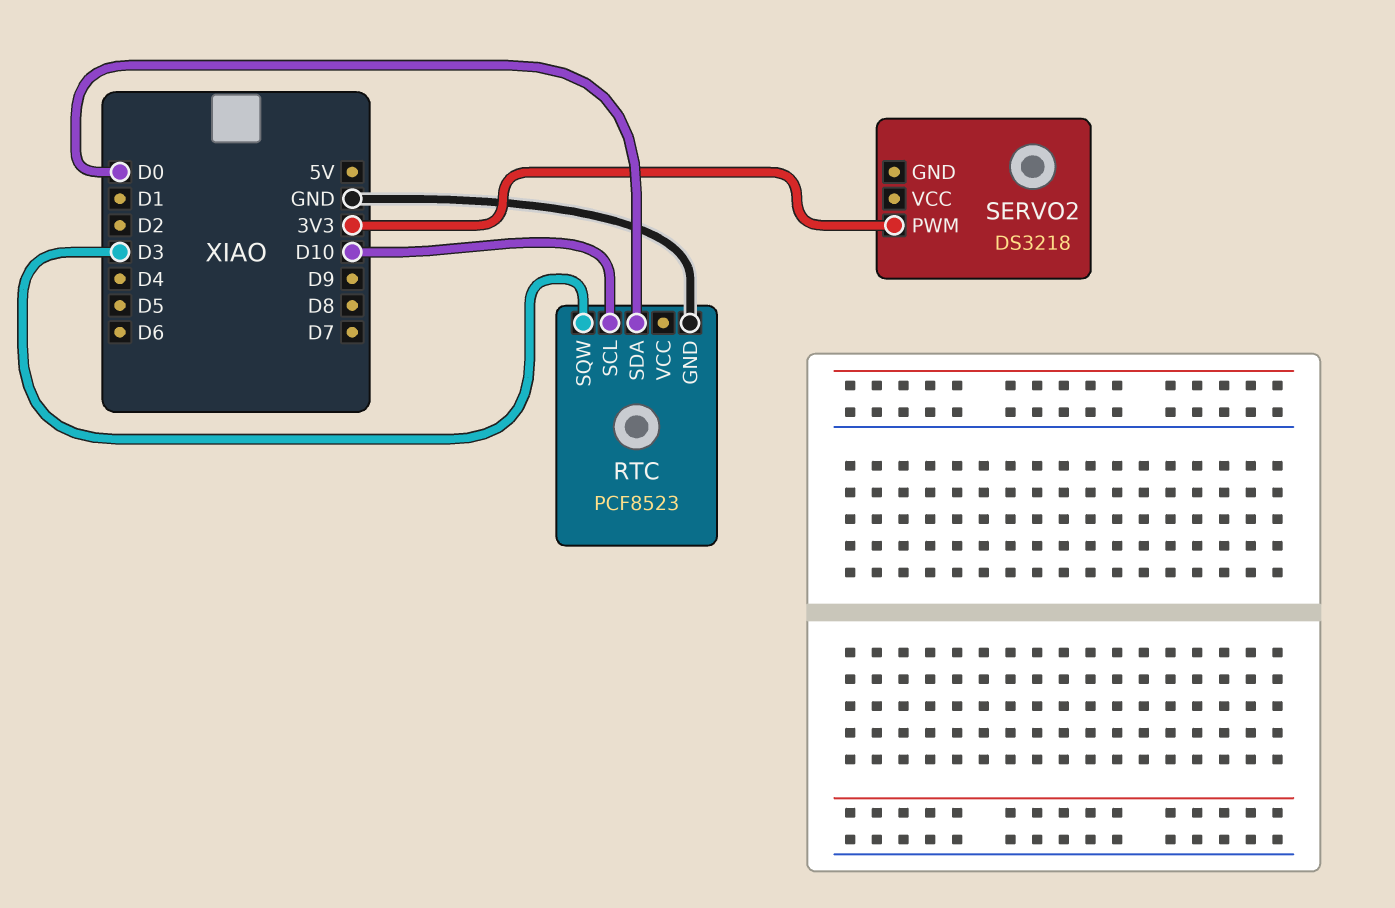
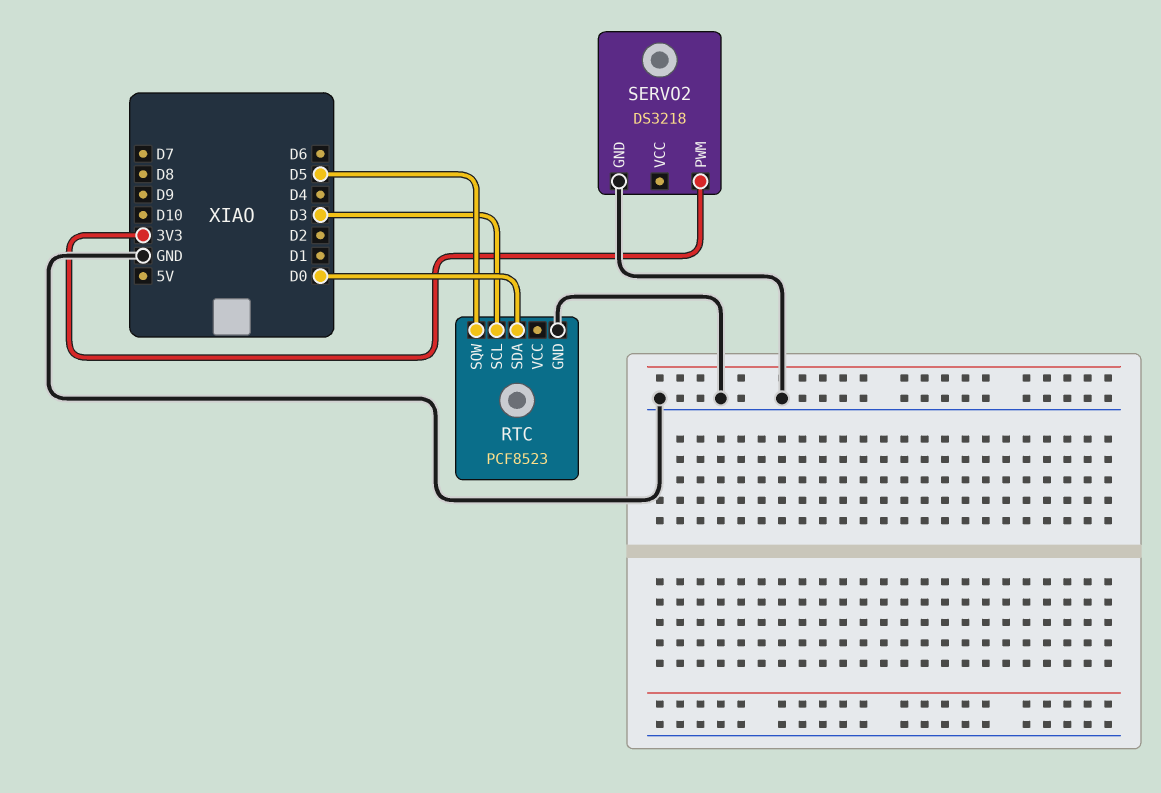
RTC pin SCL: D10 -> D3
RTC pin SQW: D3 -> D5
SERVO2 pin GND: none -> GND

